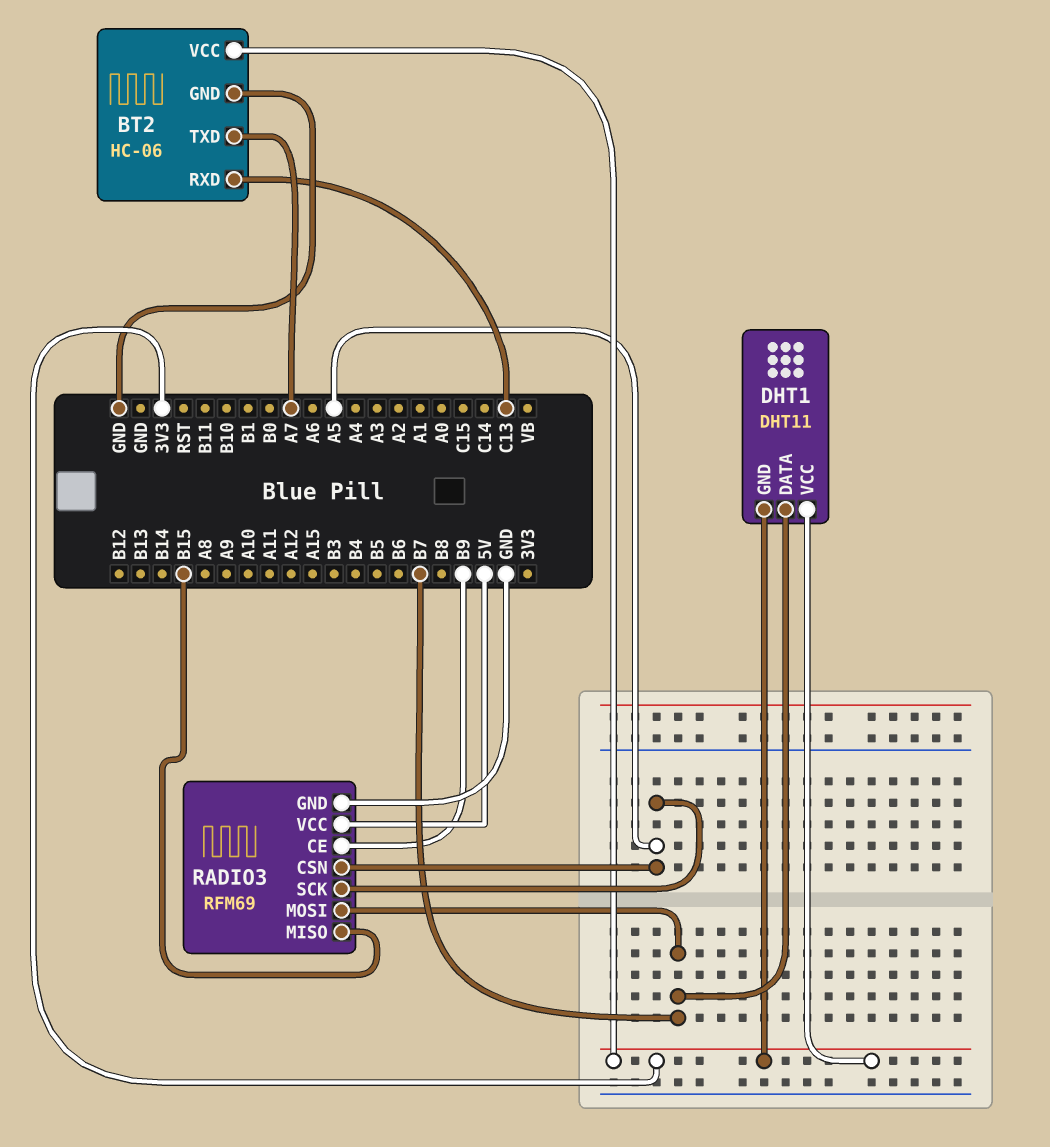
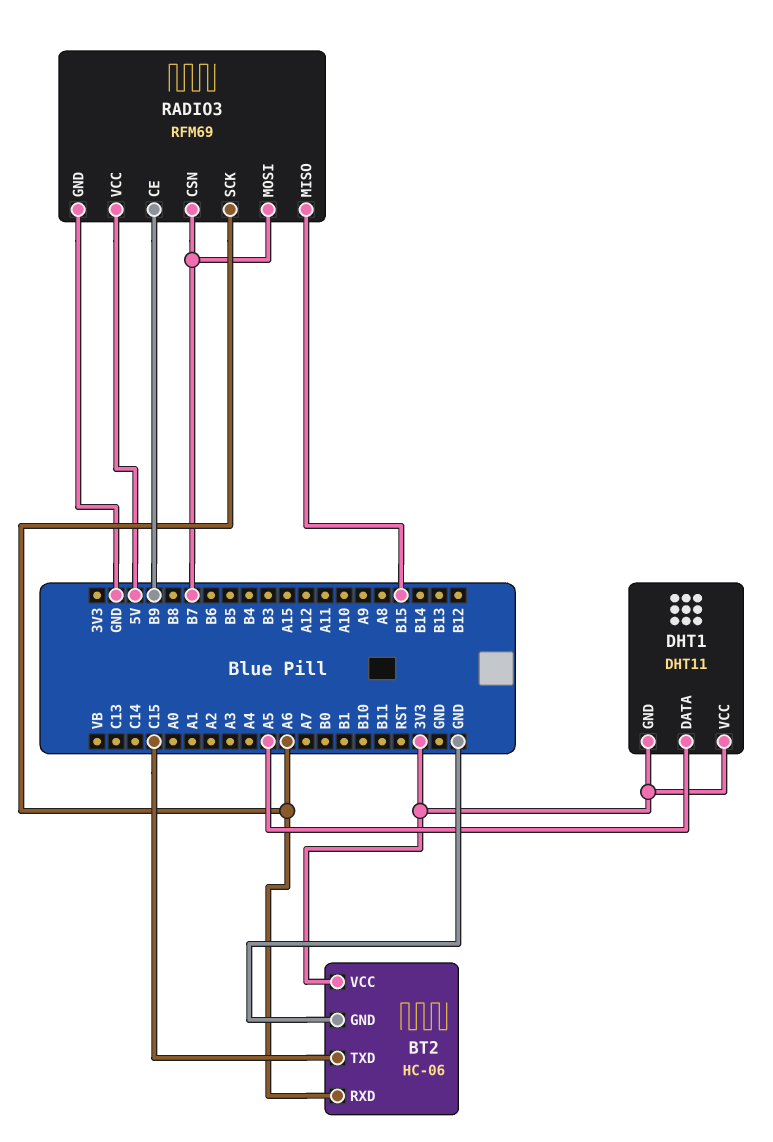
BT2 pin RXD: C13 -> A6
BT2 pin TXD: A7 -> C15
DHT1 pin DATA: B7 -> A5
RADIO3 pin CSN: A5 -> B7
RADIO3 pin SCK: A5 -> A6

